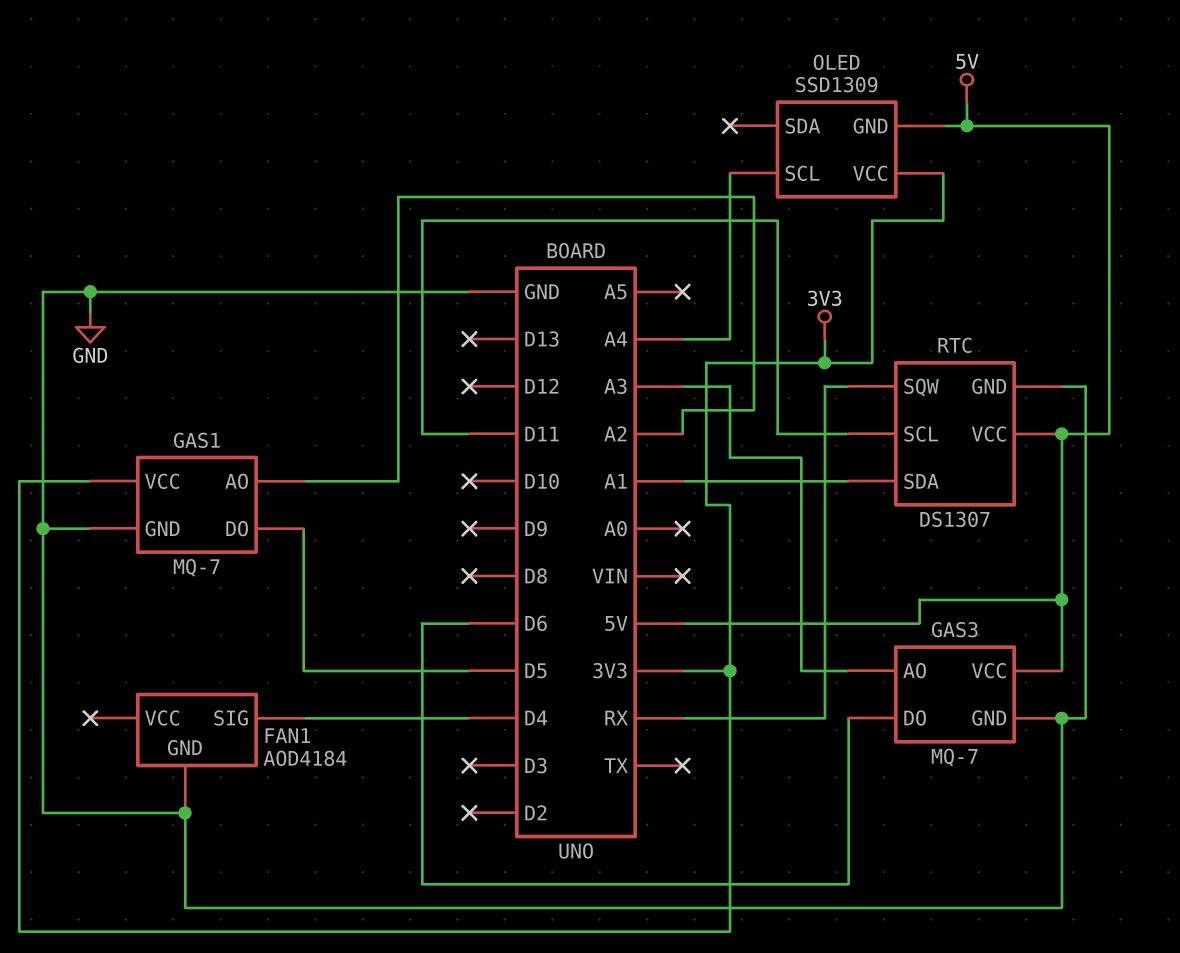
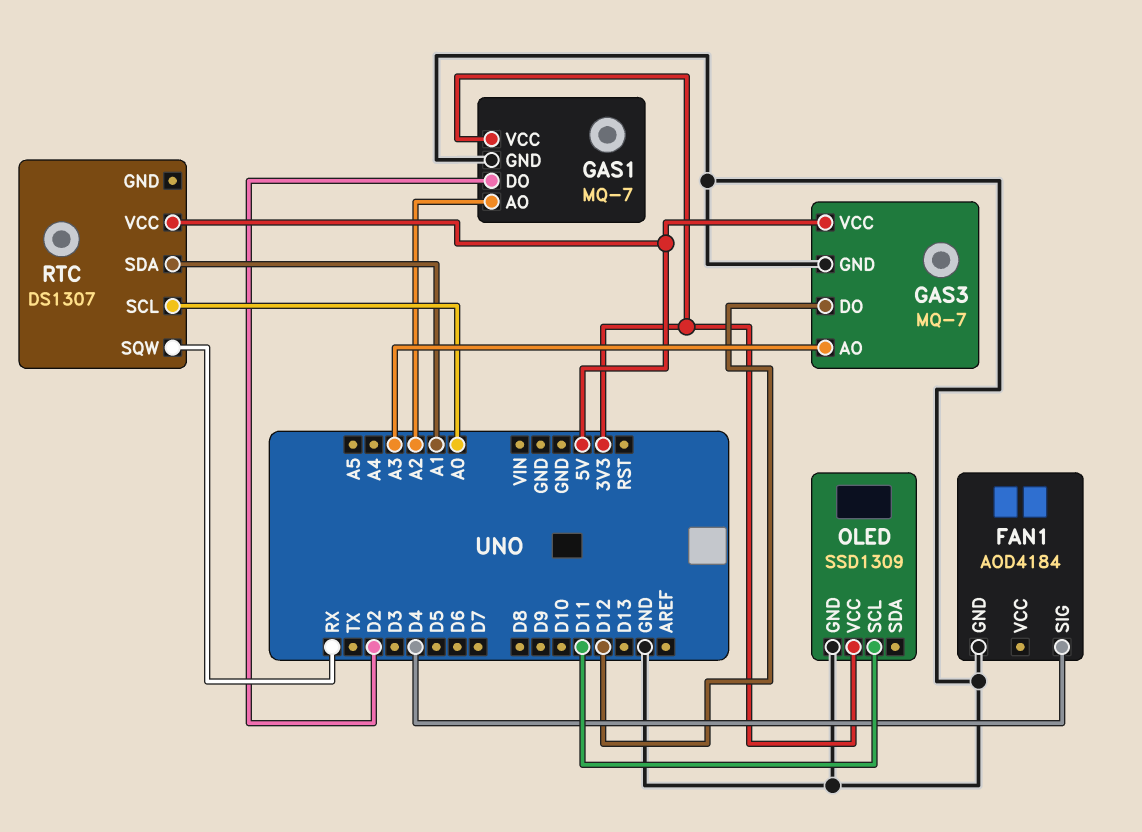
GAS1 pin DO: D5 -> D2
GAS3 pin DO: D6 -> D12
OLED pin GND: 5V -> GND
OLED pin SCL: A4 -> D11
RTC pin GND: GND -> none
RTC pin SCL: D11 -> A0

